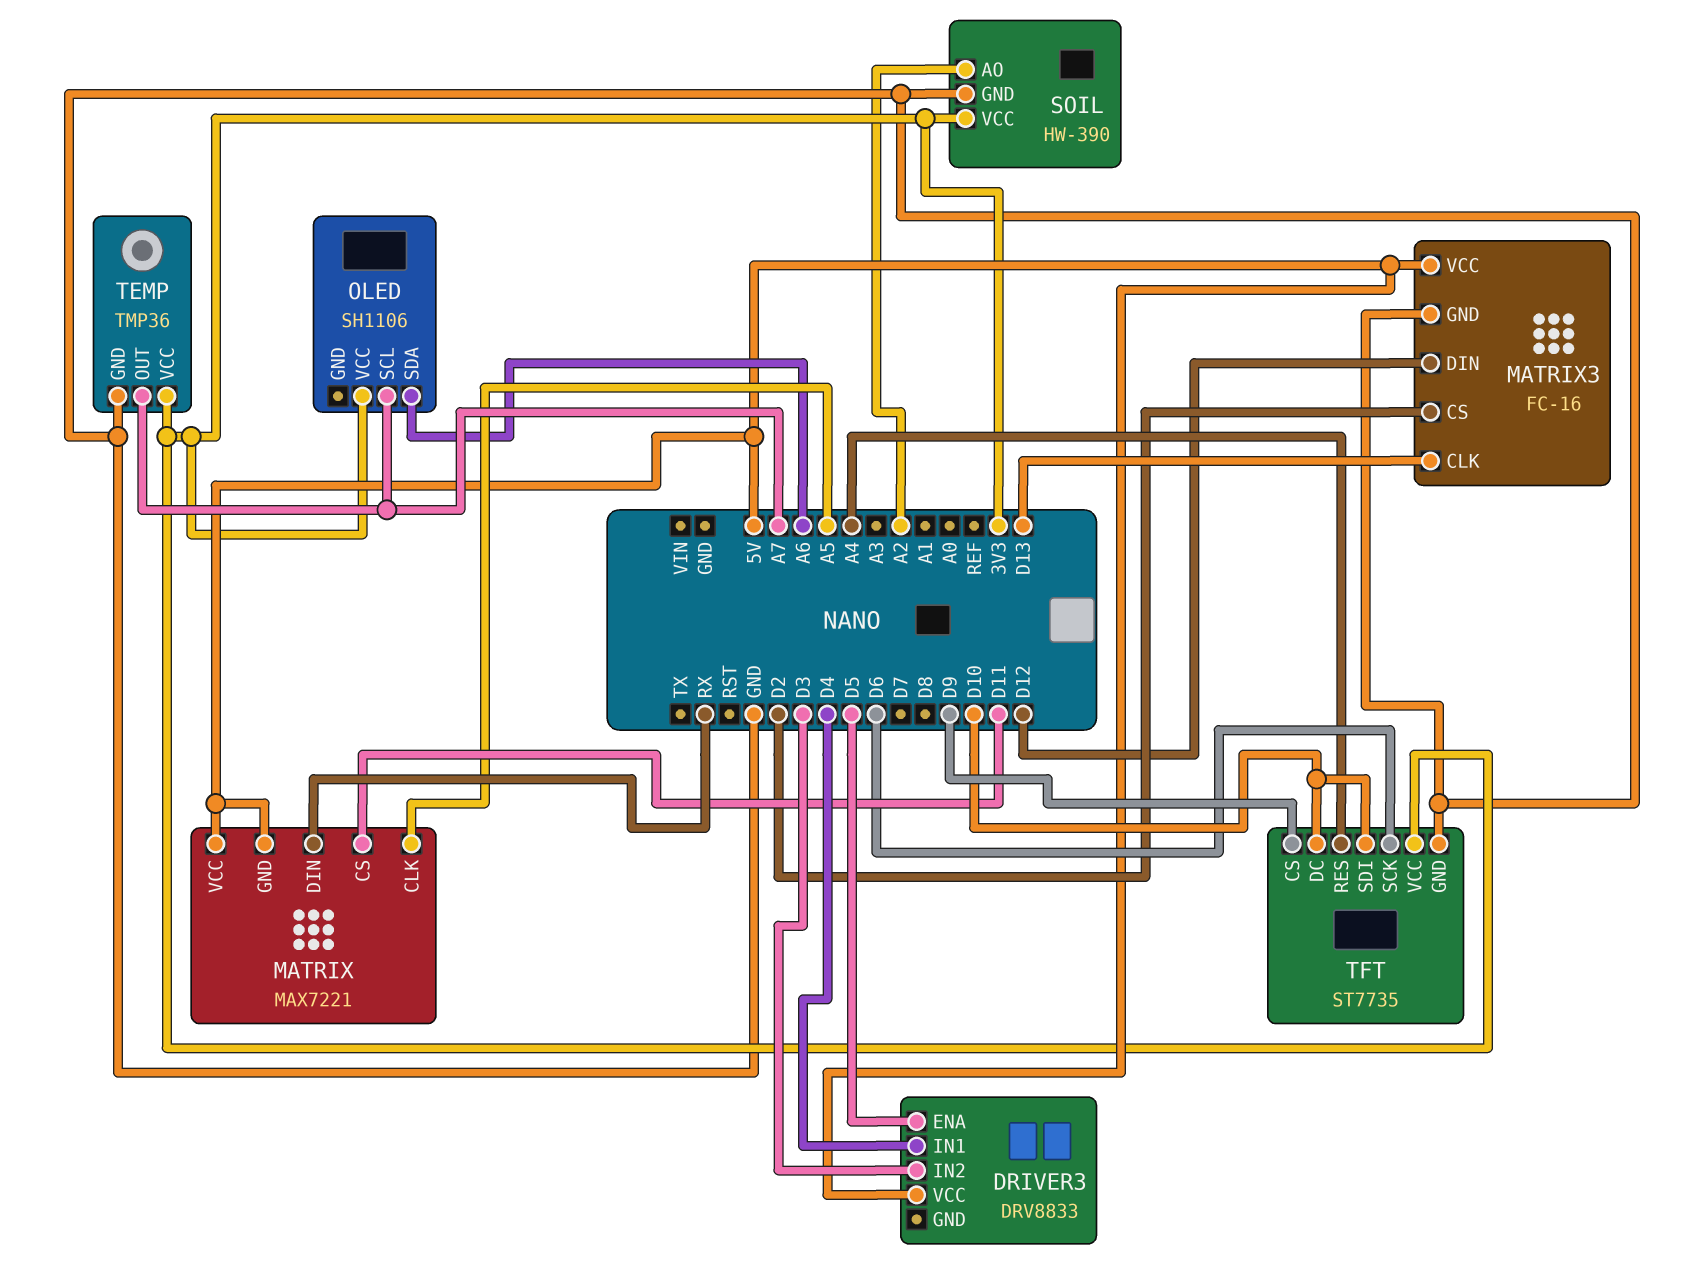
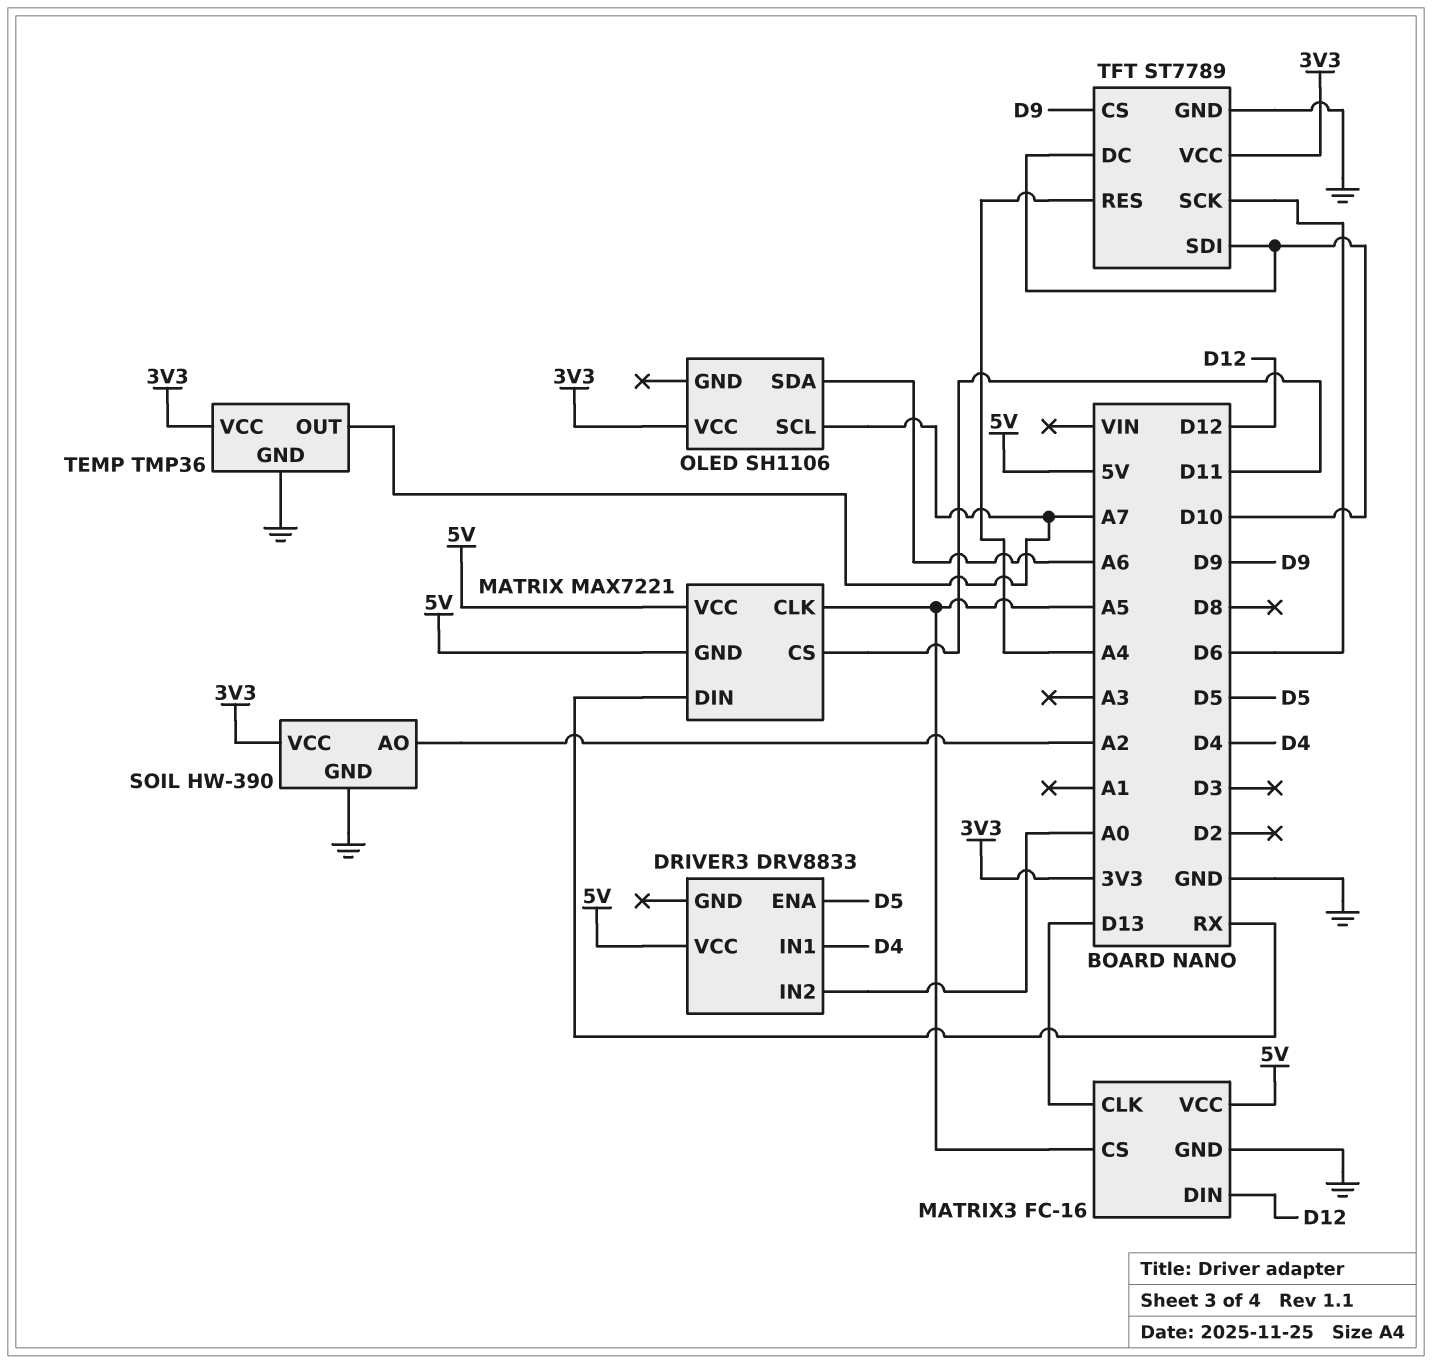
DRIVER3 pin IN2: D3 -> A0
MATRIX3 pin CS: D2 -> A5
TFT: ST7735 -> ST7789

